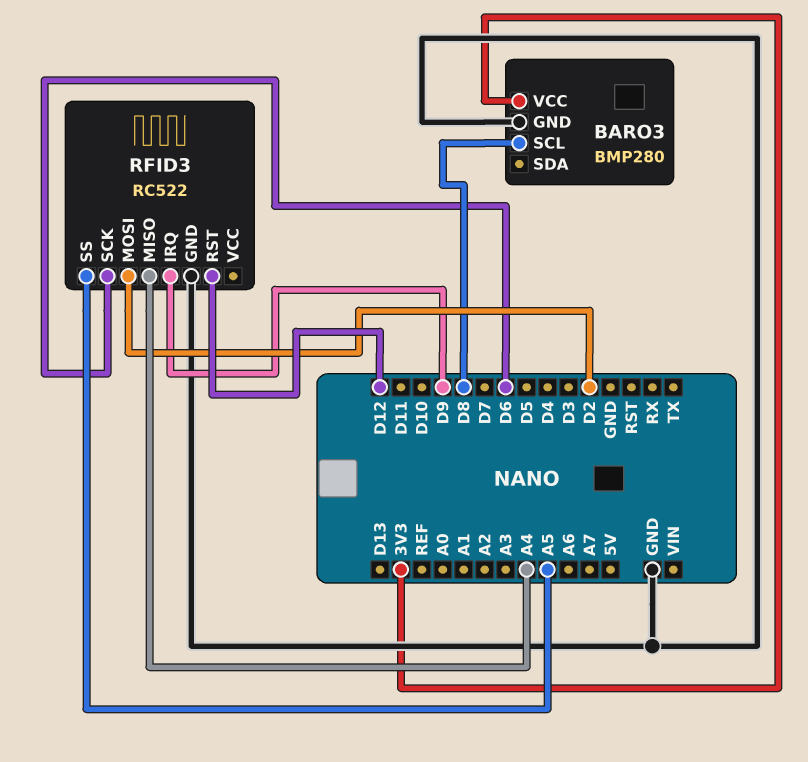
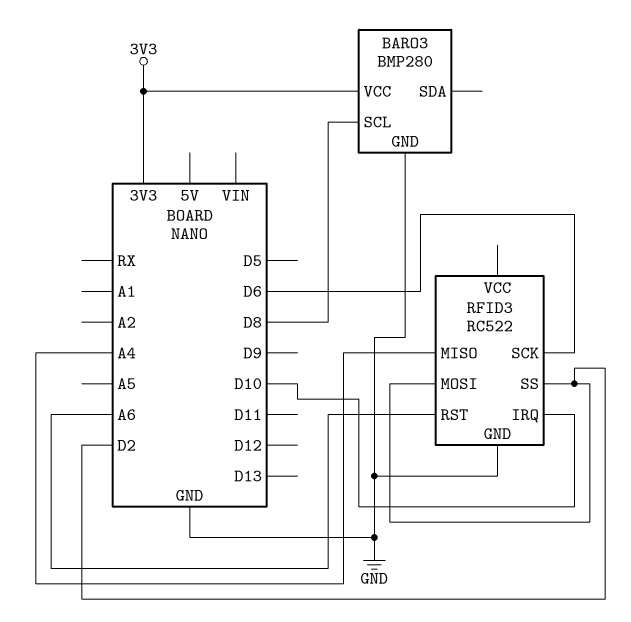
RFID3 pin IRQ: D9 -> D10
RFID3 pin RST: D12 -> A6
RFID3 pin SS: A5 -> D2

